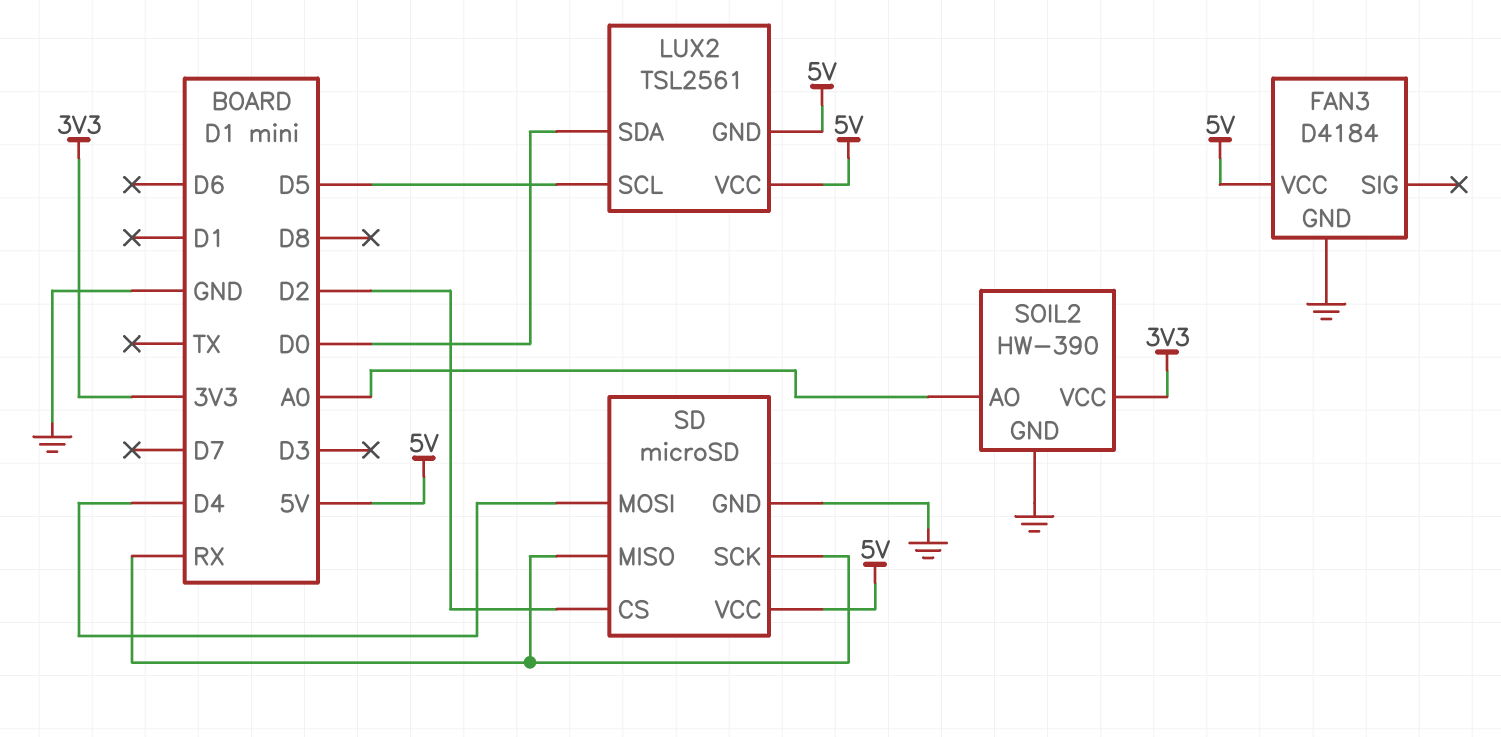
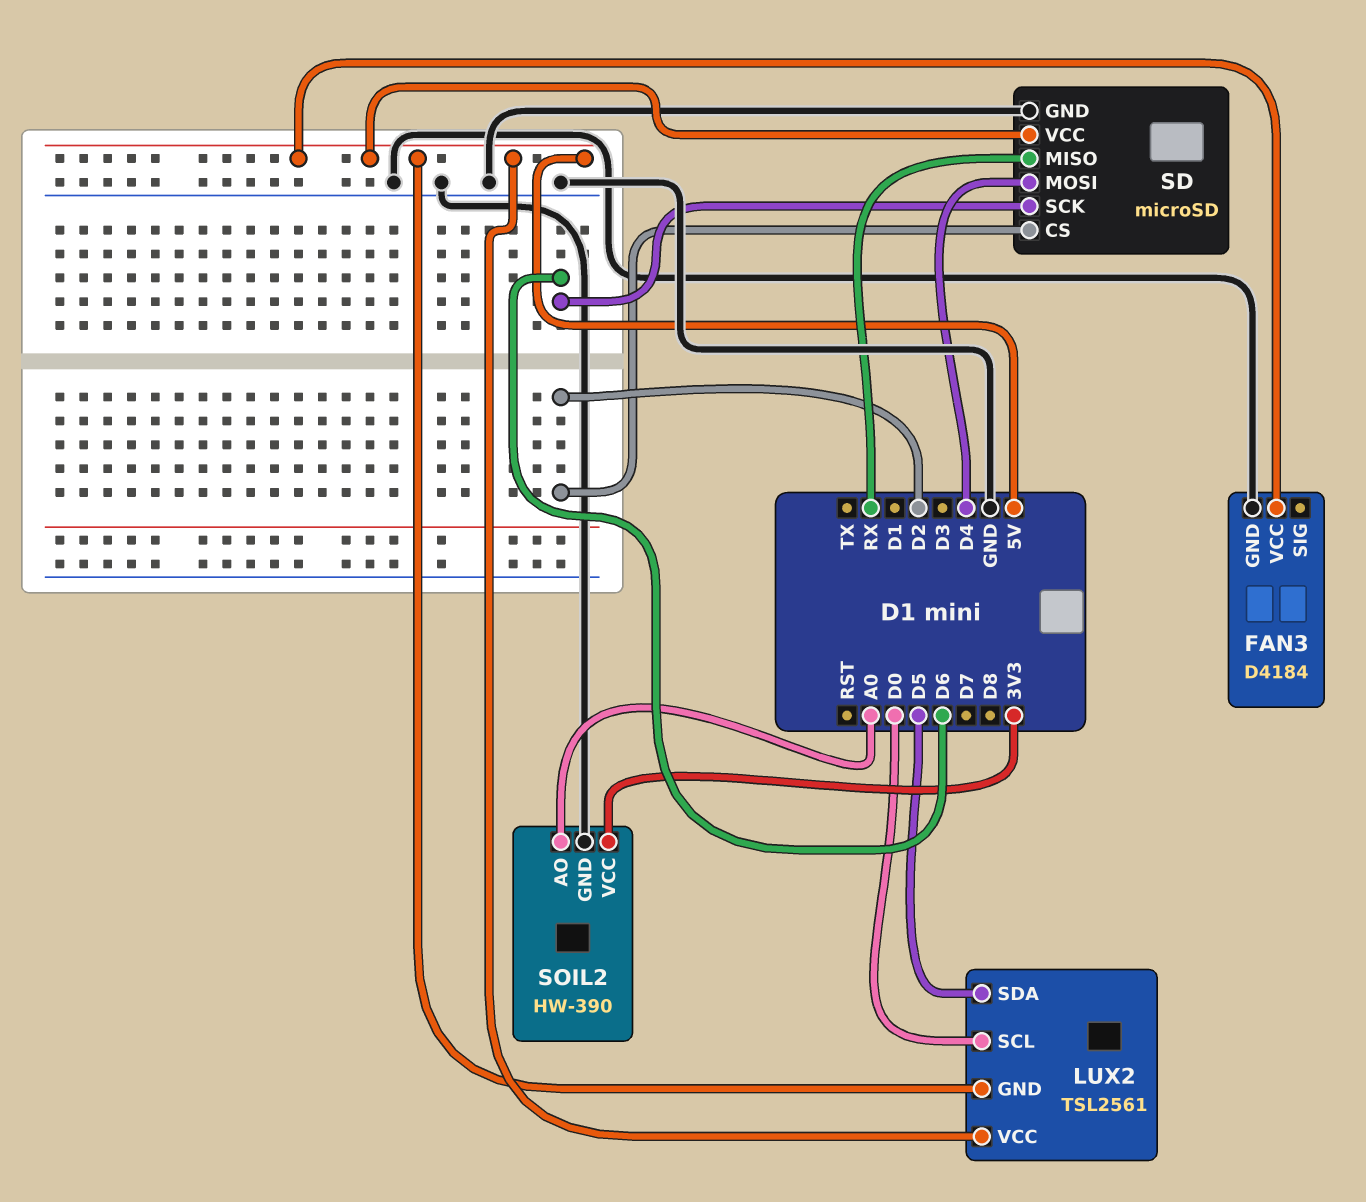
LUX2 pin SCL: D5 -> D0
LUX2 pin SDA: D0 -> D5
SD pin SCK: RX -> D6

